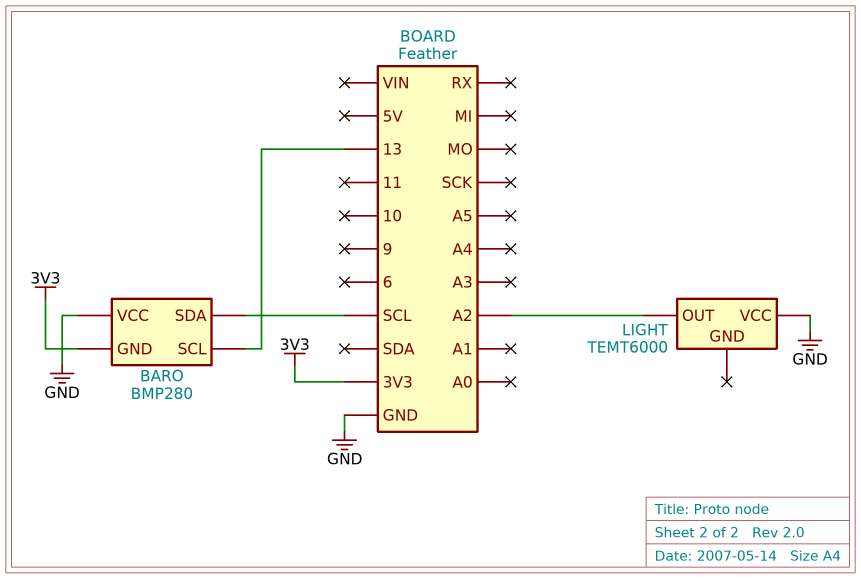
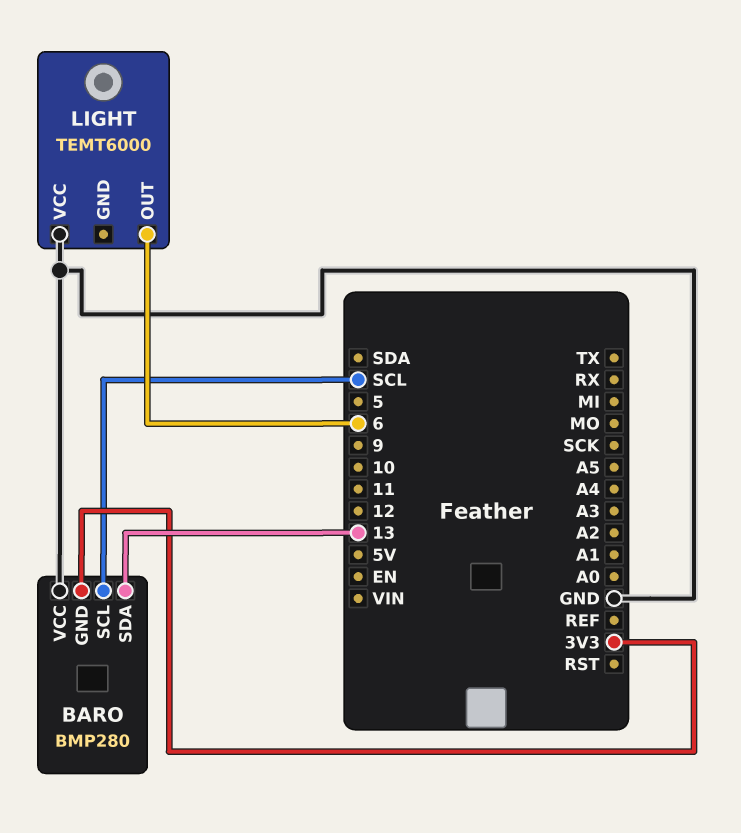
BARO pin SCL: 13 -> SCL
BARO pin SDA: SCL -> 13
LIGHT pin OUT: A2 -> 6

